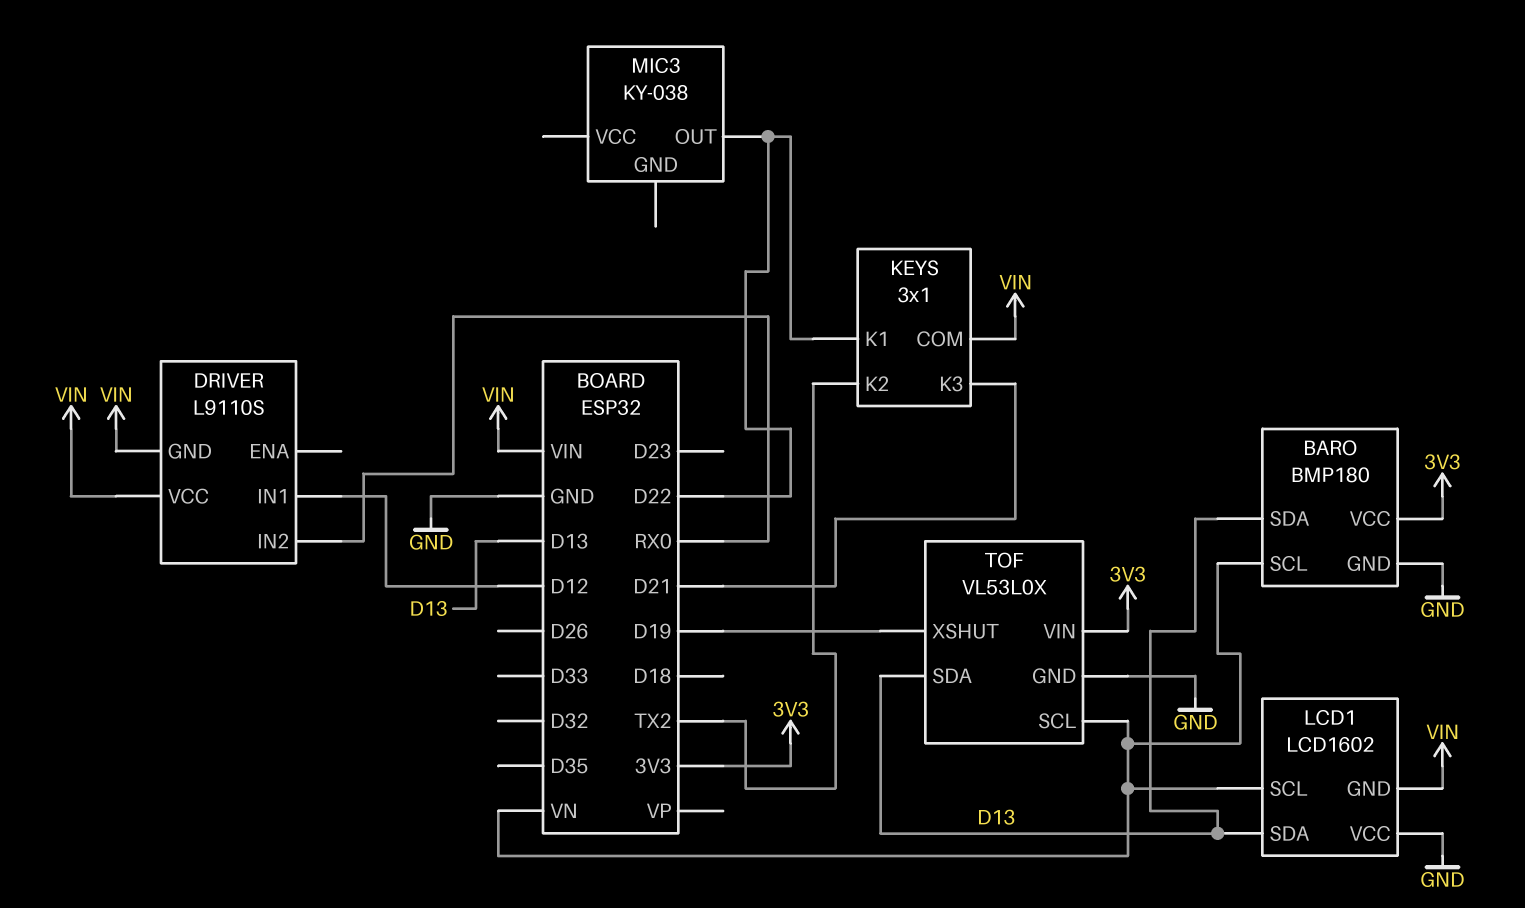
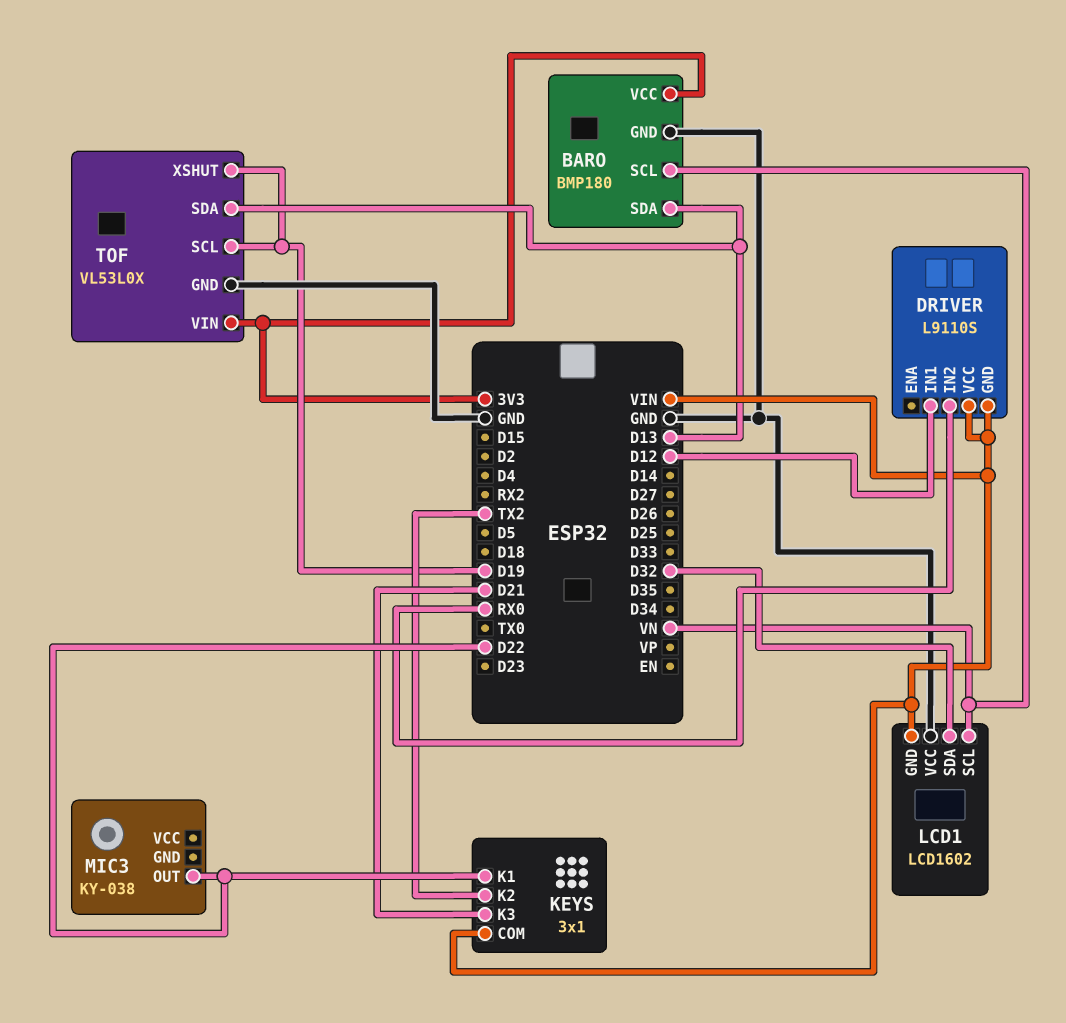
LCD1 pin SDA: D13 -> D32
TOF pin SCL: VN -> D19

